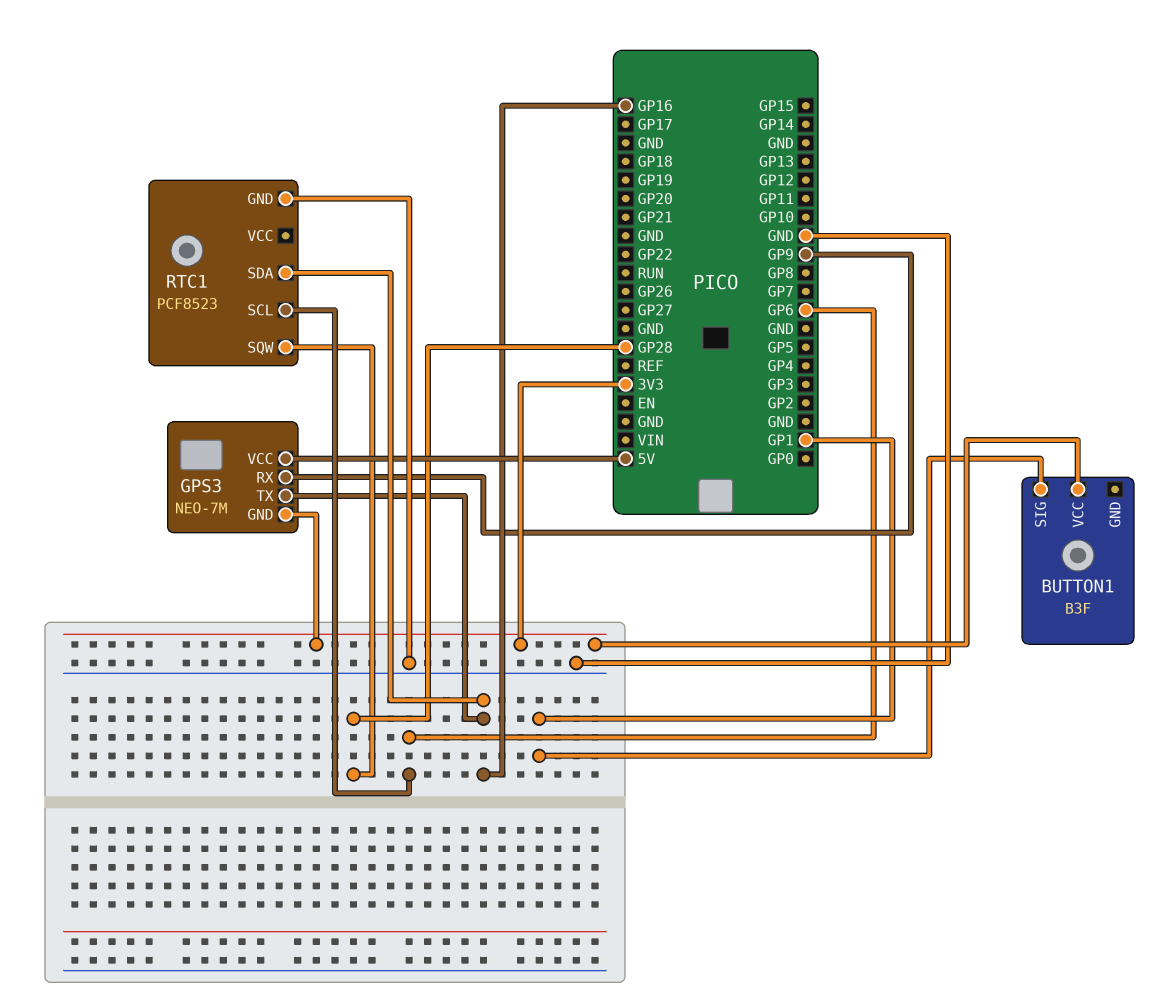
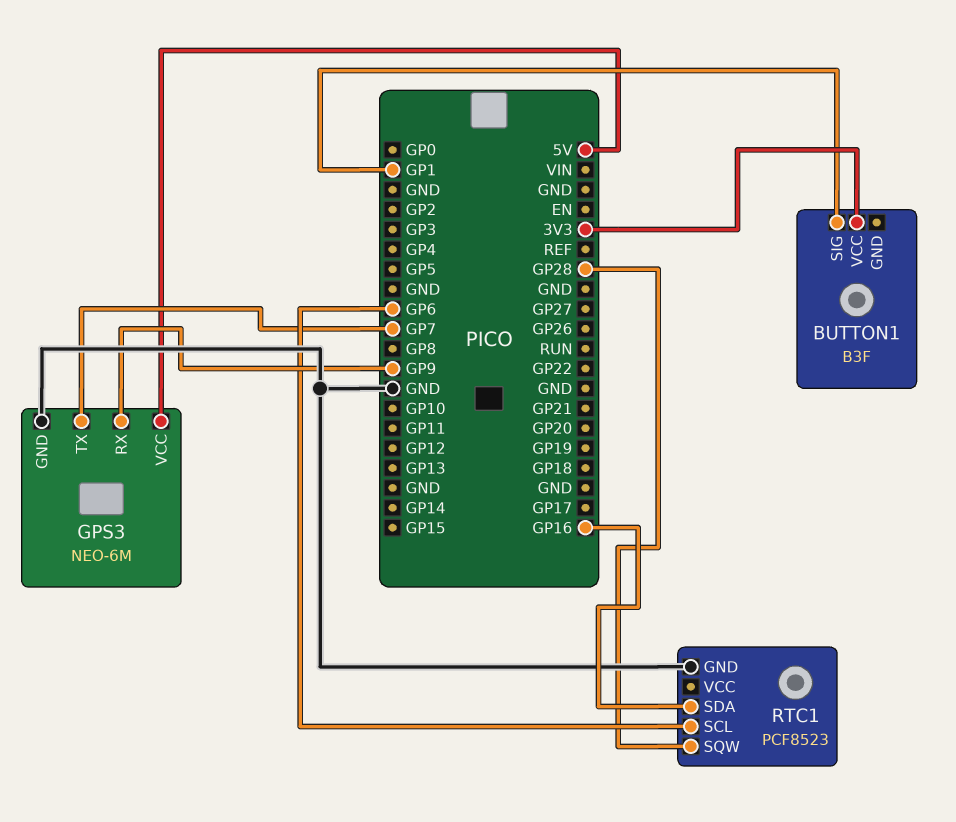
GPS3: NEO-7M -> NEO-6M
GPS3 pin GND: 3V3 -> GND
GPS3 pin TX: GP16 -> GP7

